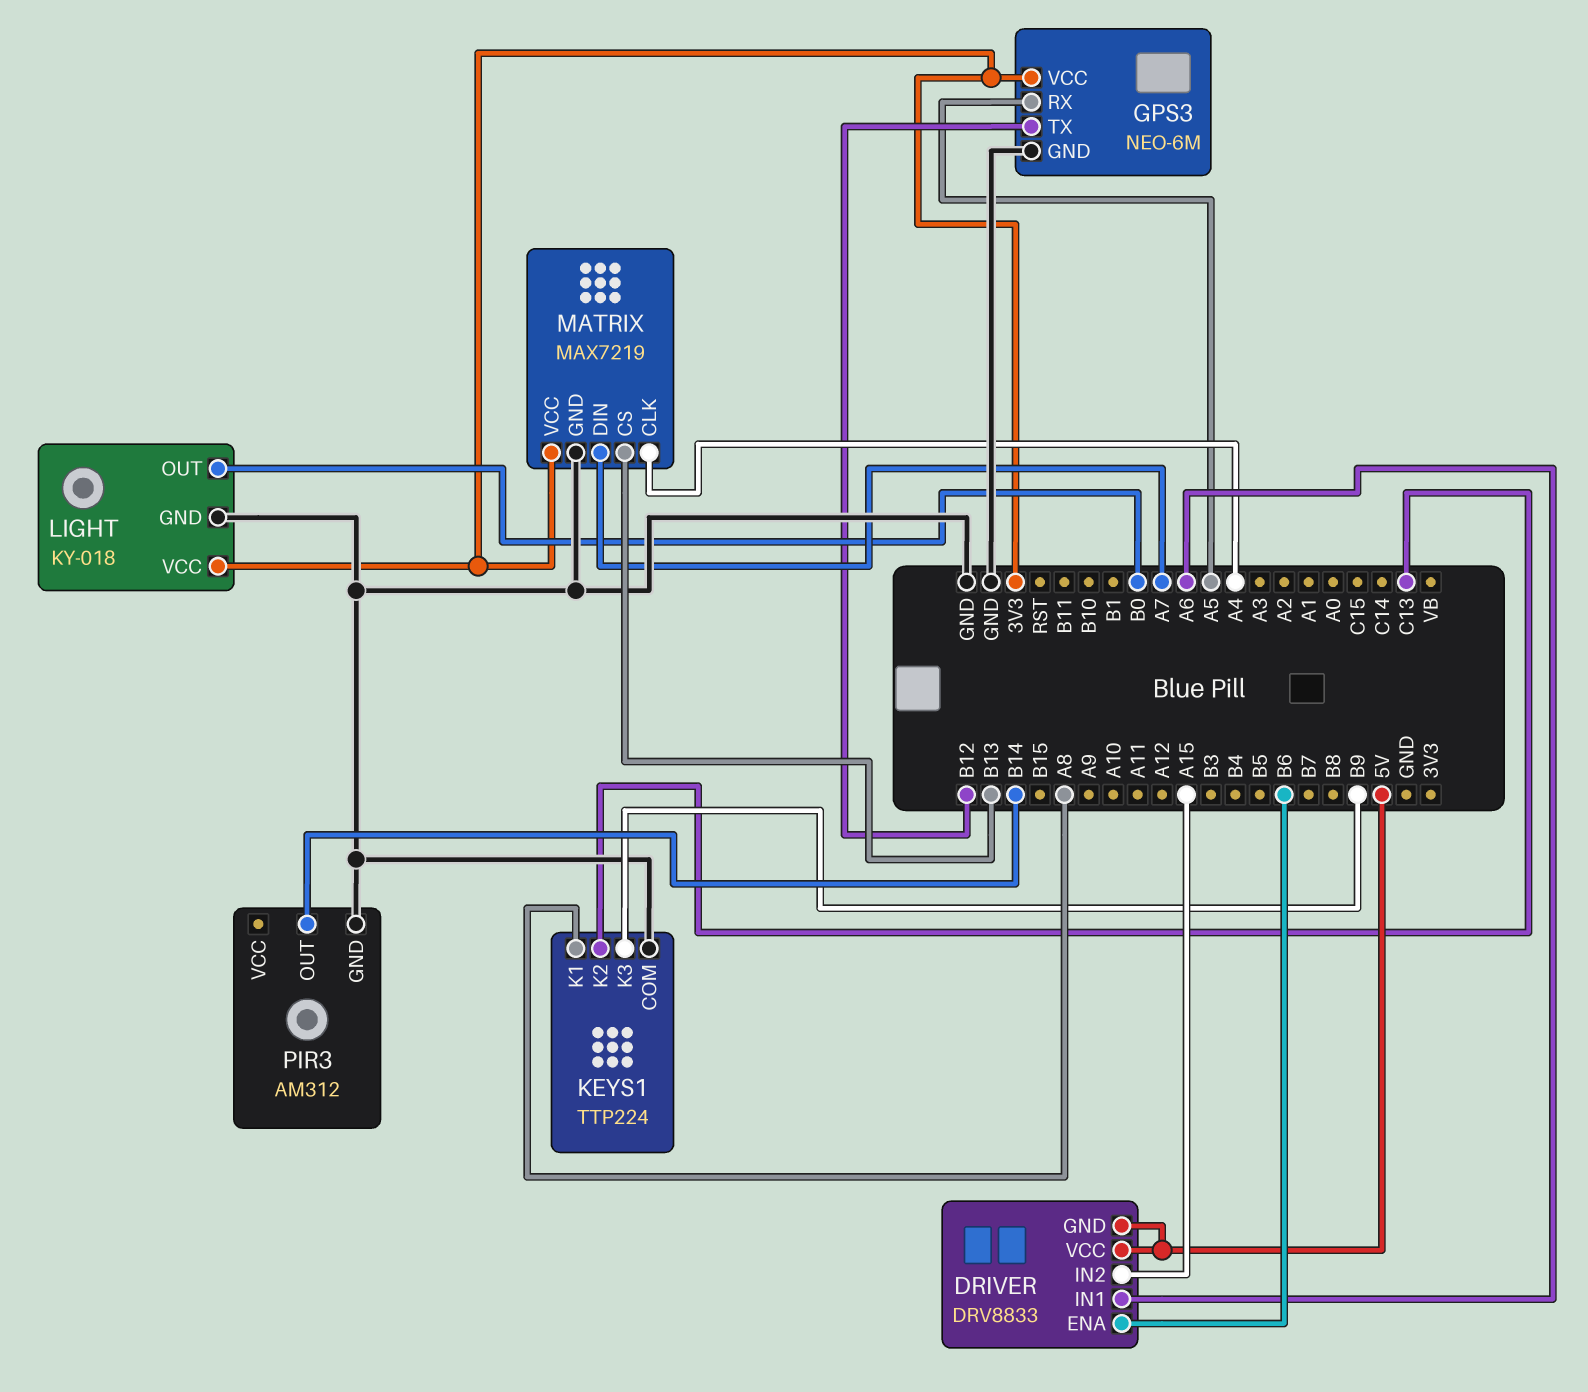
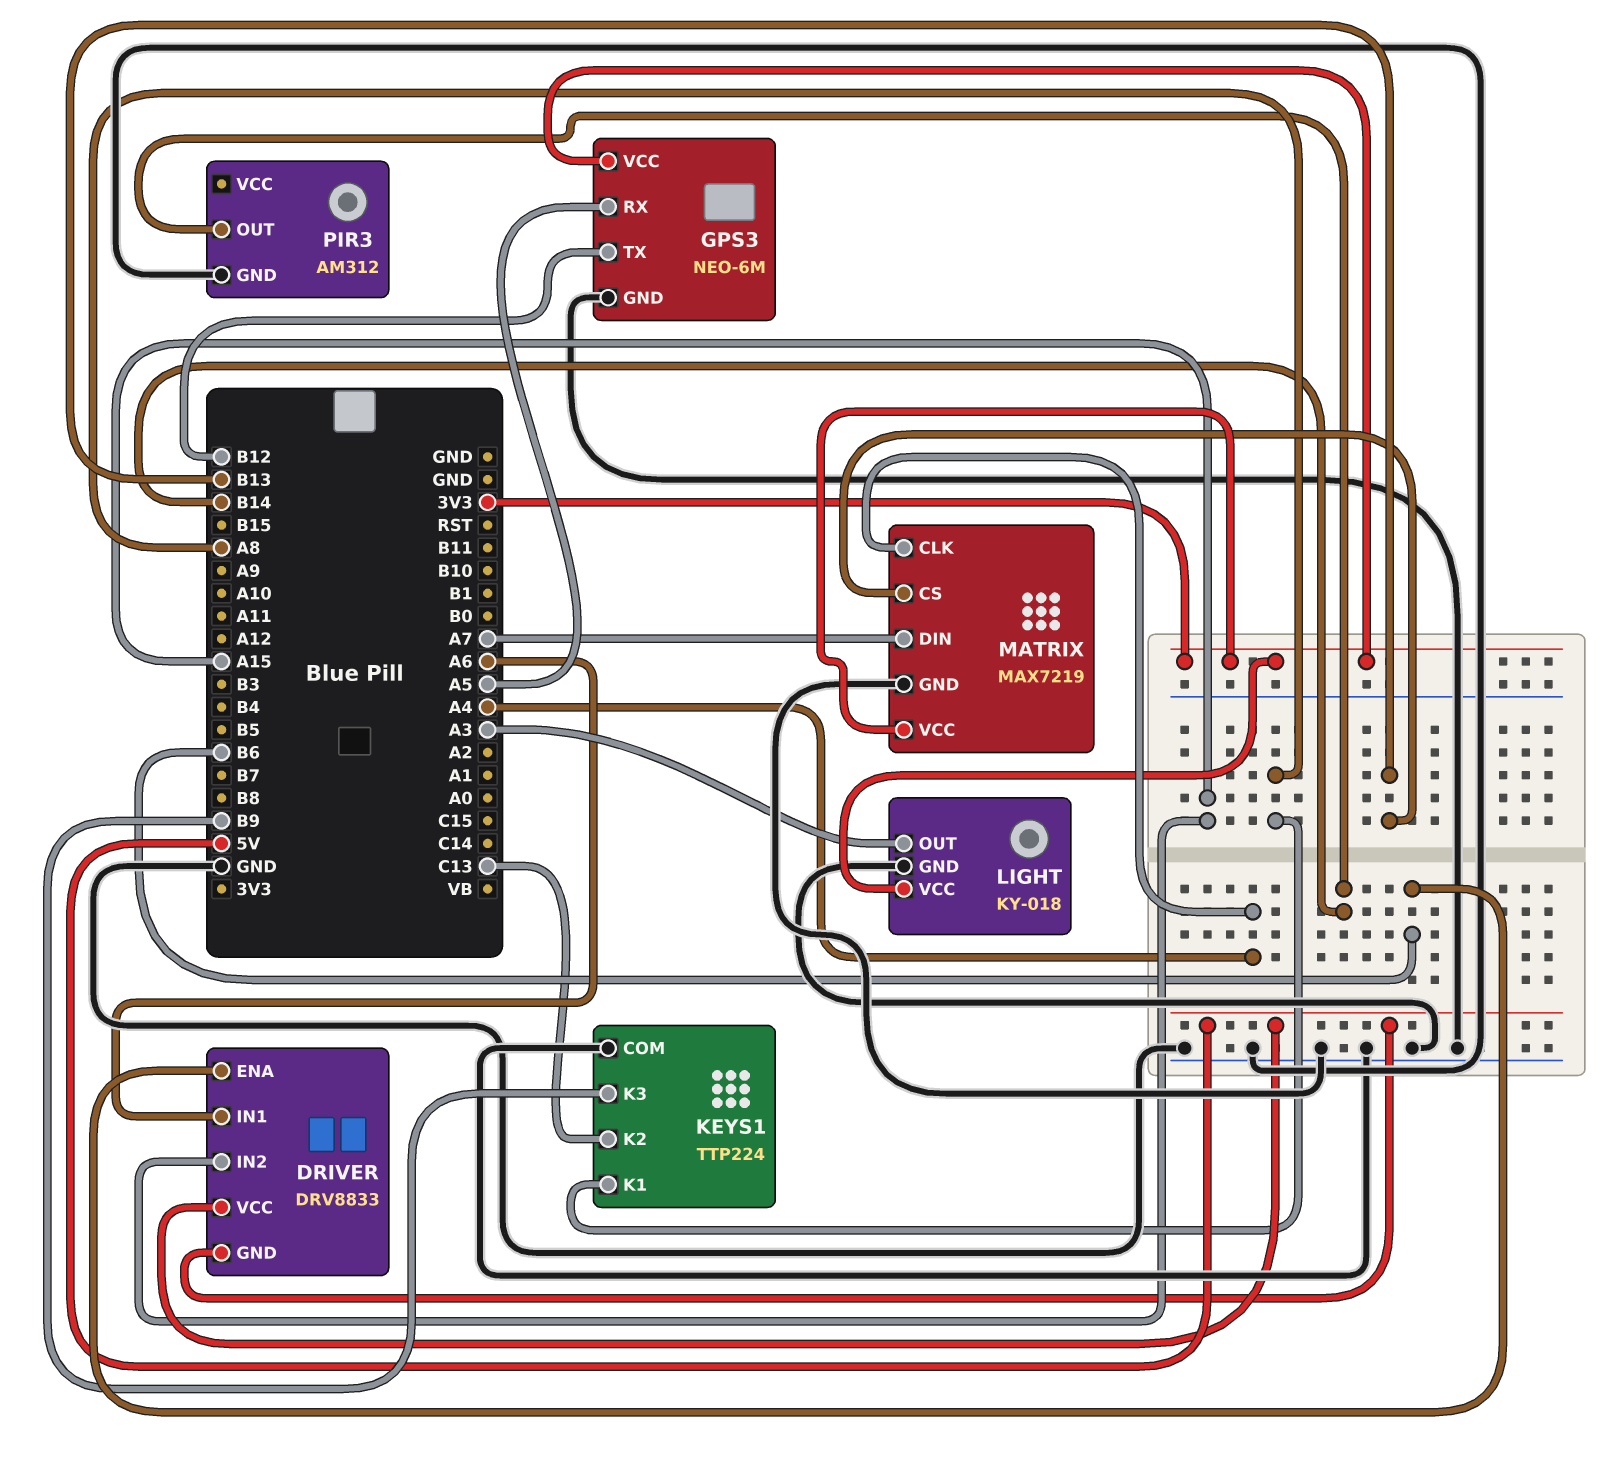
LIGHT pin OUT: B0 -> A3

